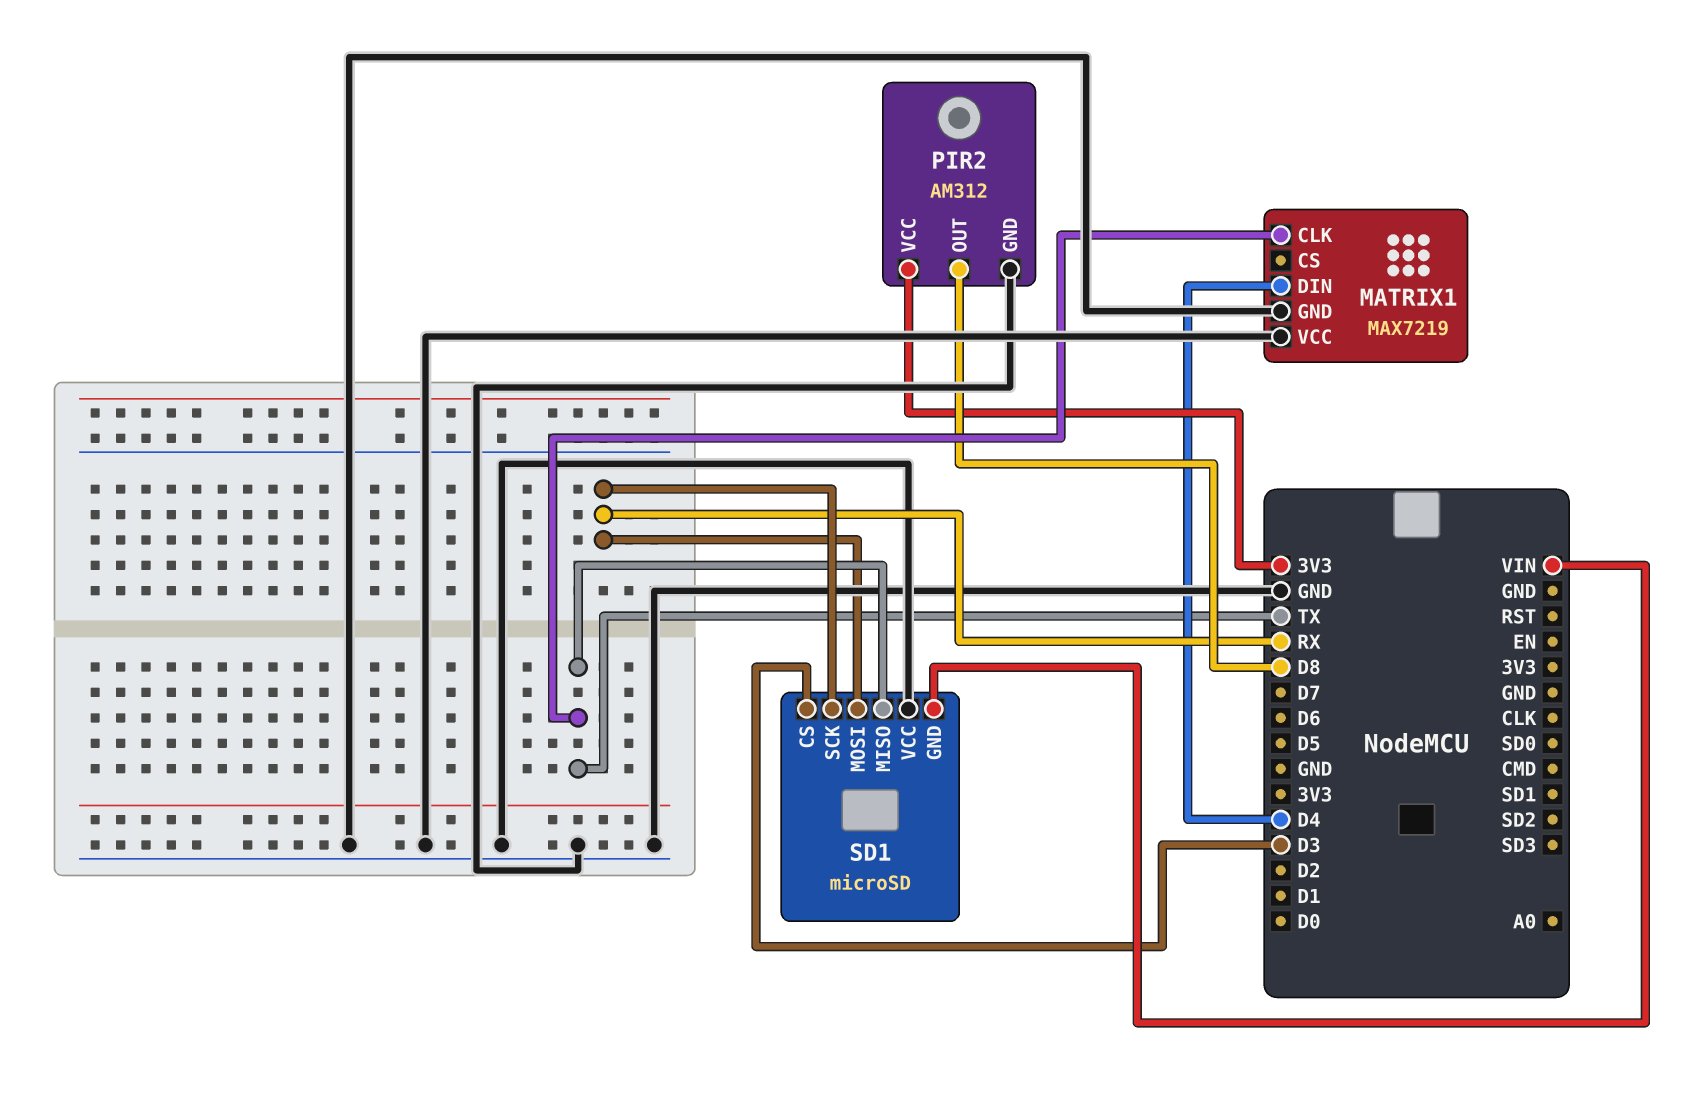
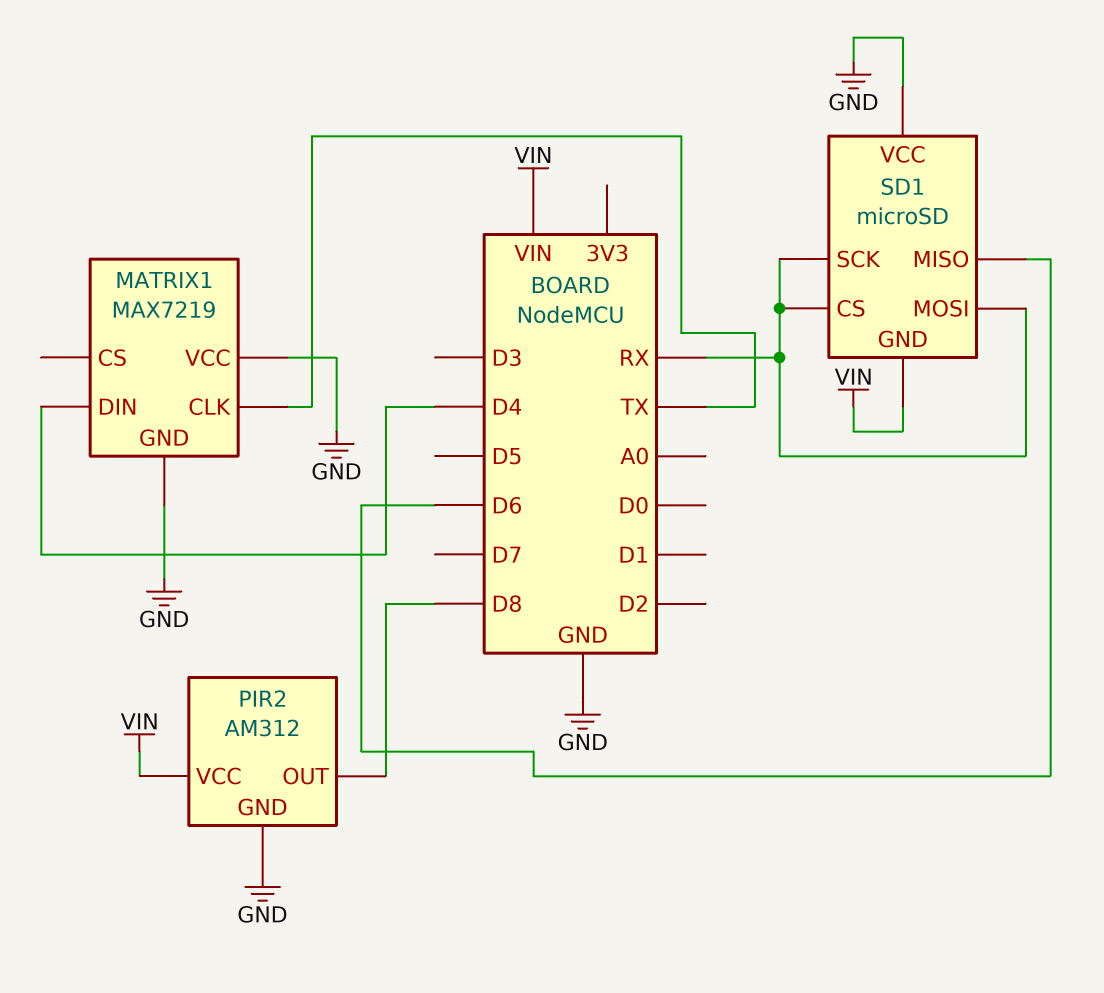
PIR2 pin VCC: 3V3 -> VIN
SD1 pin CS: D3 -> RX
SD1 pin MISO: TX -> D6

